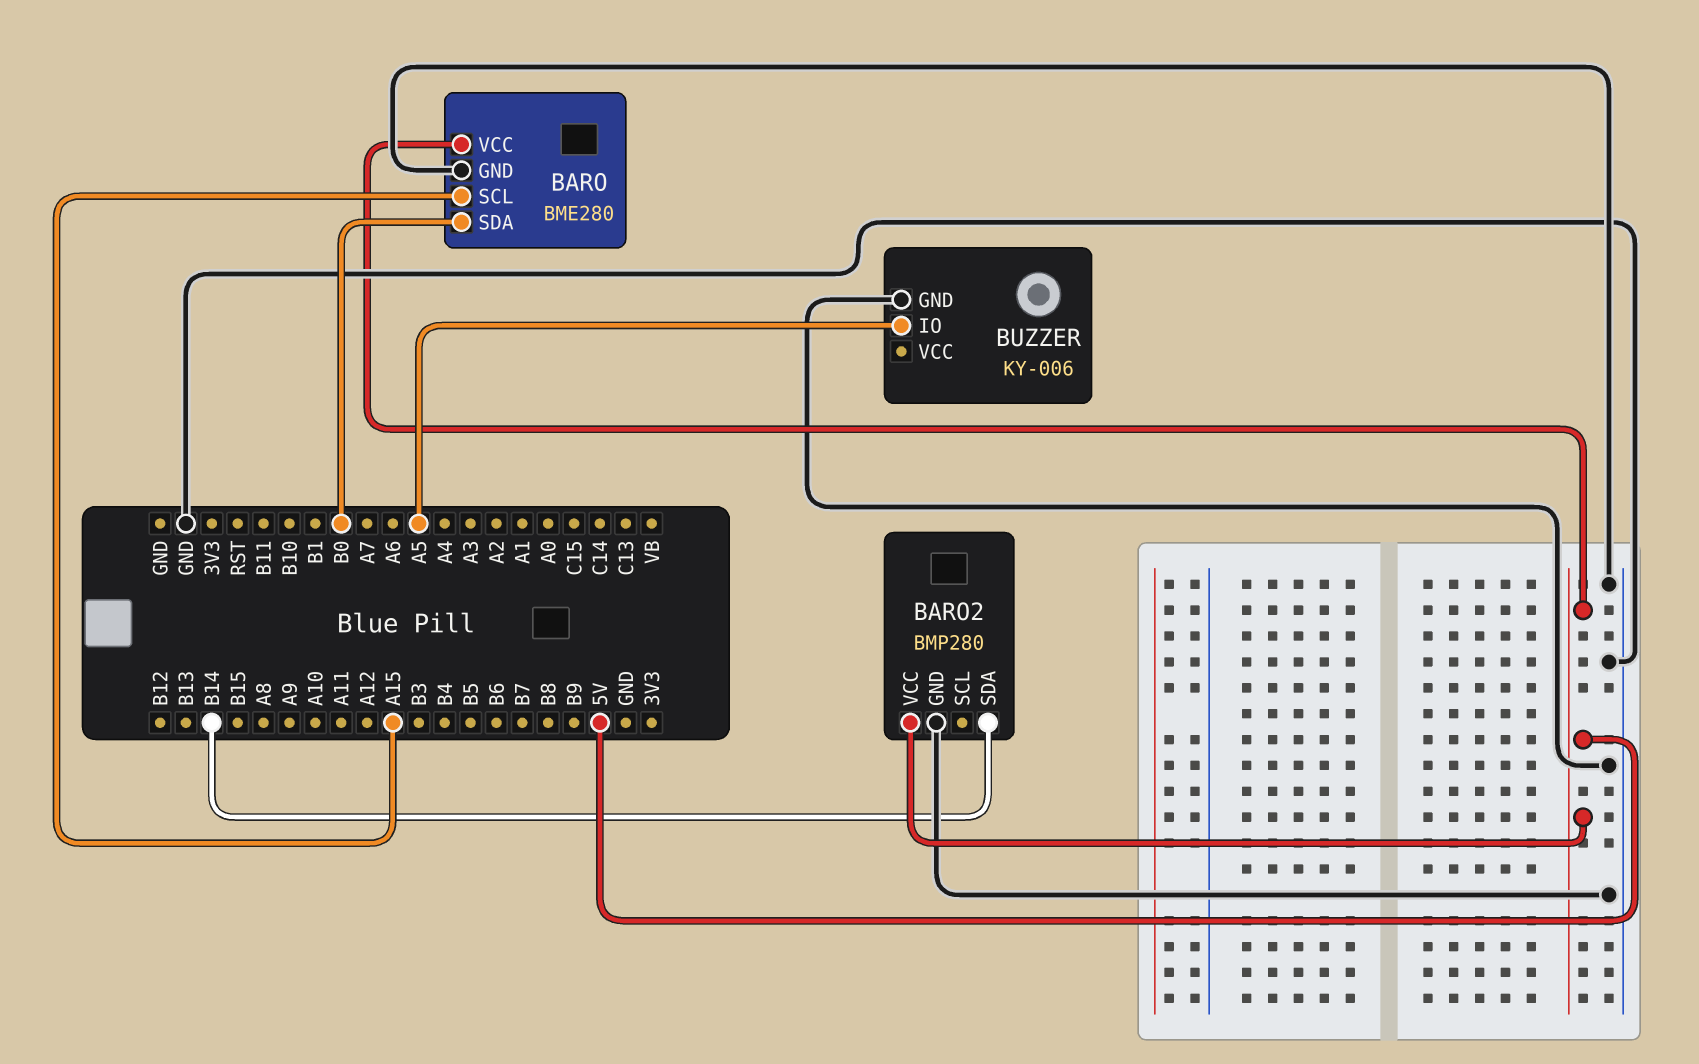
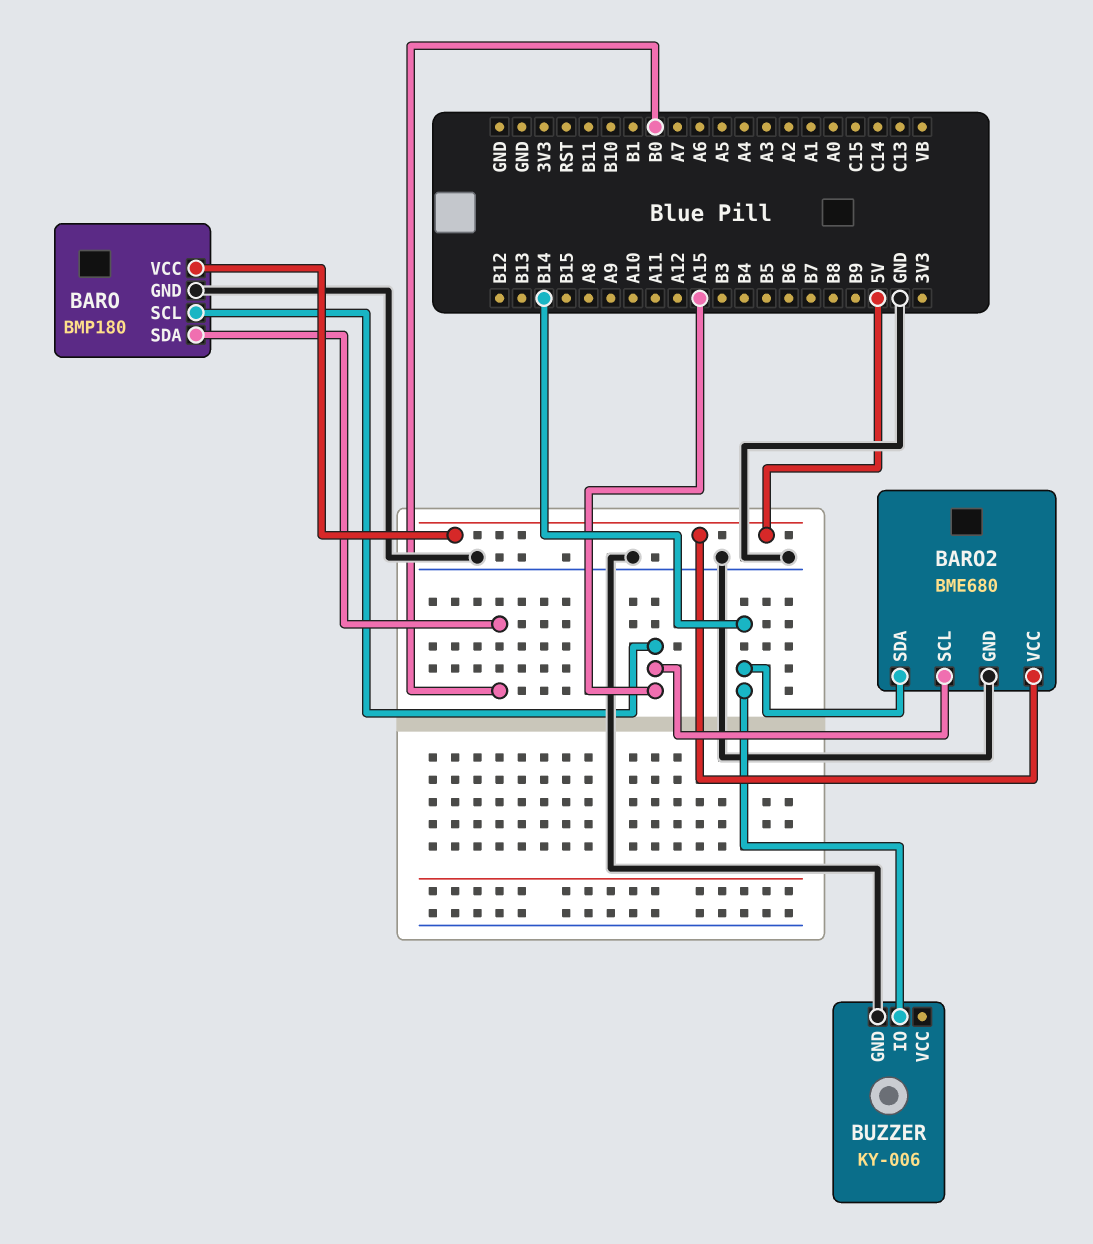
BARO: BME280 -> BMP180
BARO2: BMP280 -> BME680
BARO2 pin SCL: none -> A15
BUZZER pin IO: A5 -> B14

